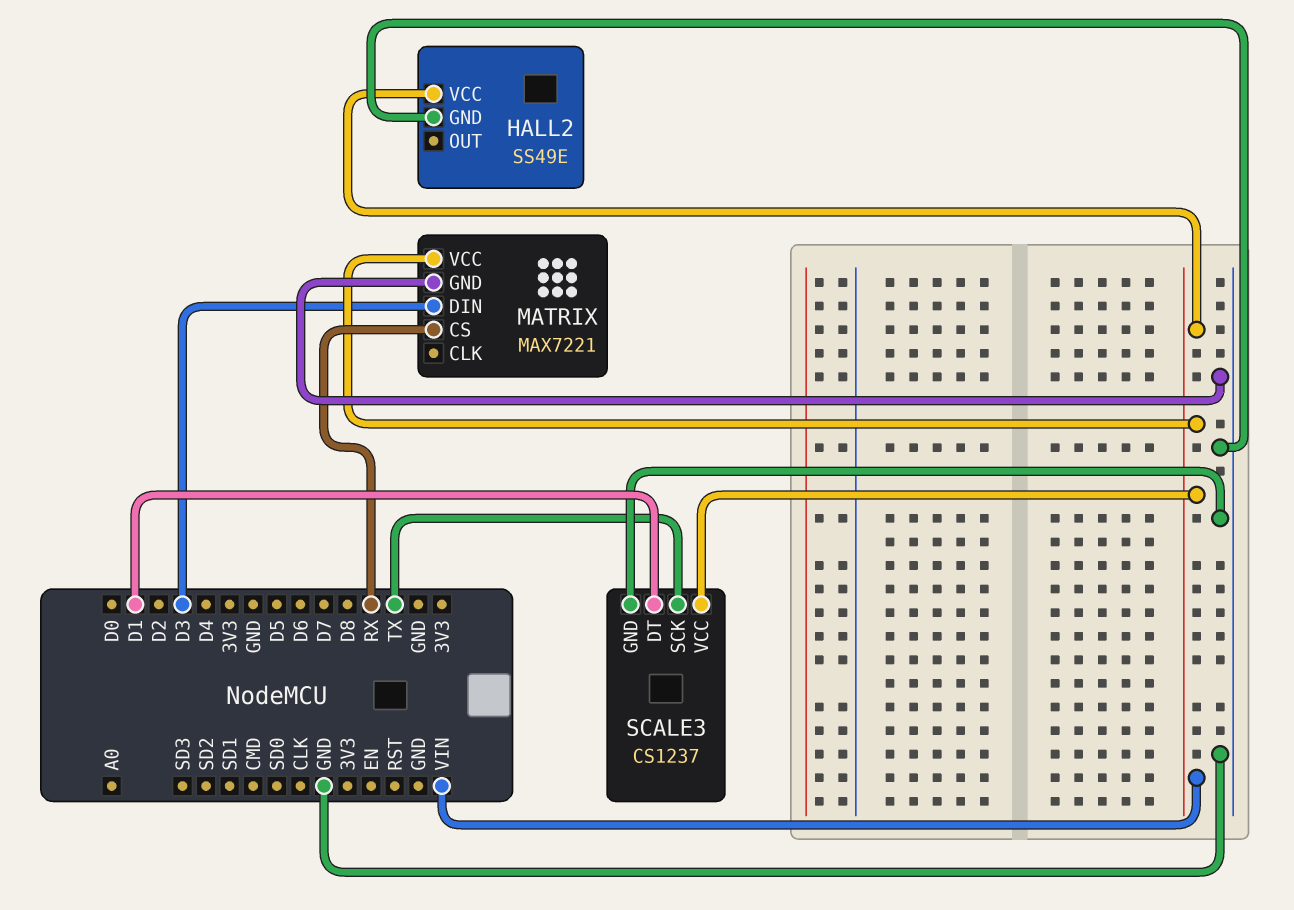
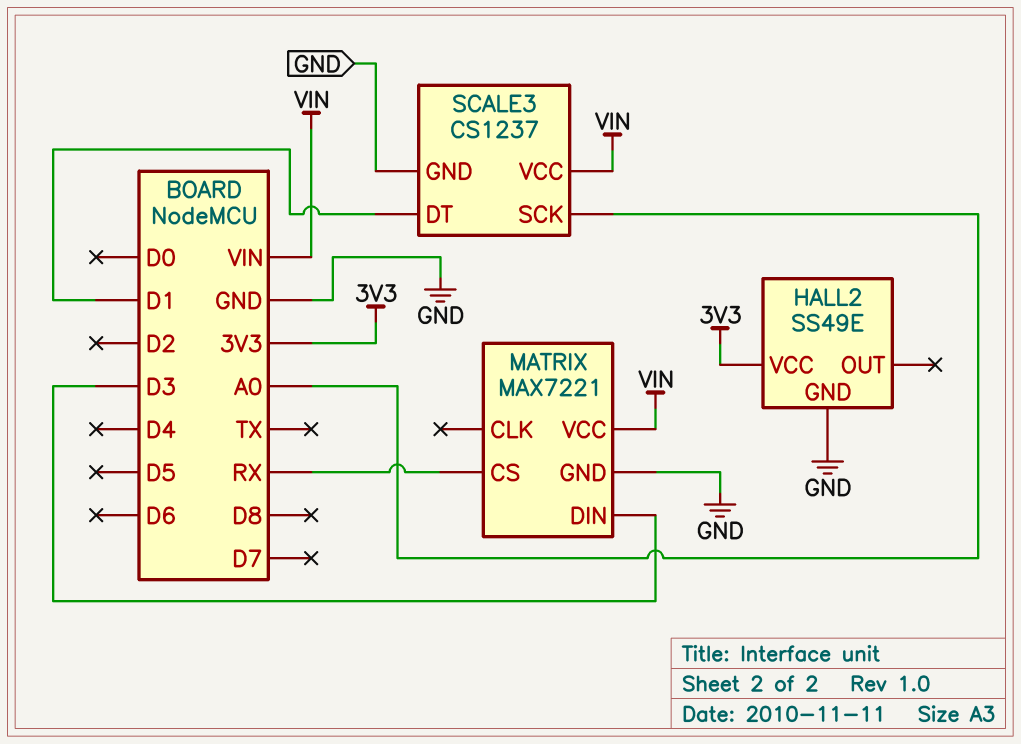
HALL2 pin VCC: VIN -> 3V3
SCALE3 pin SCK: TX -> A0

